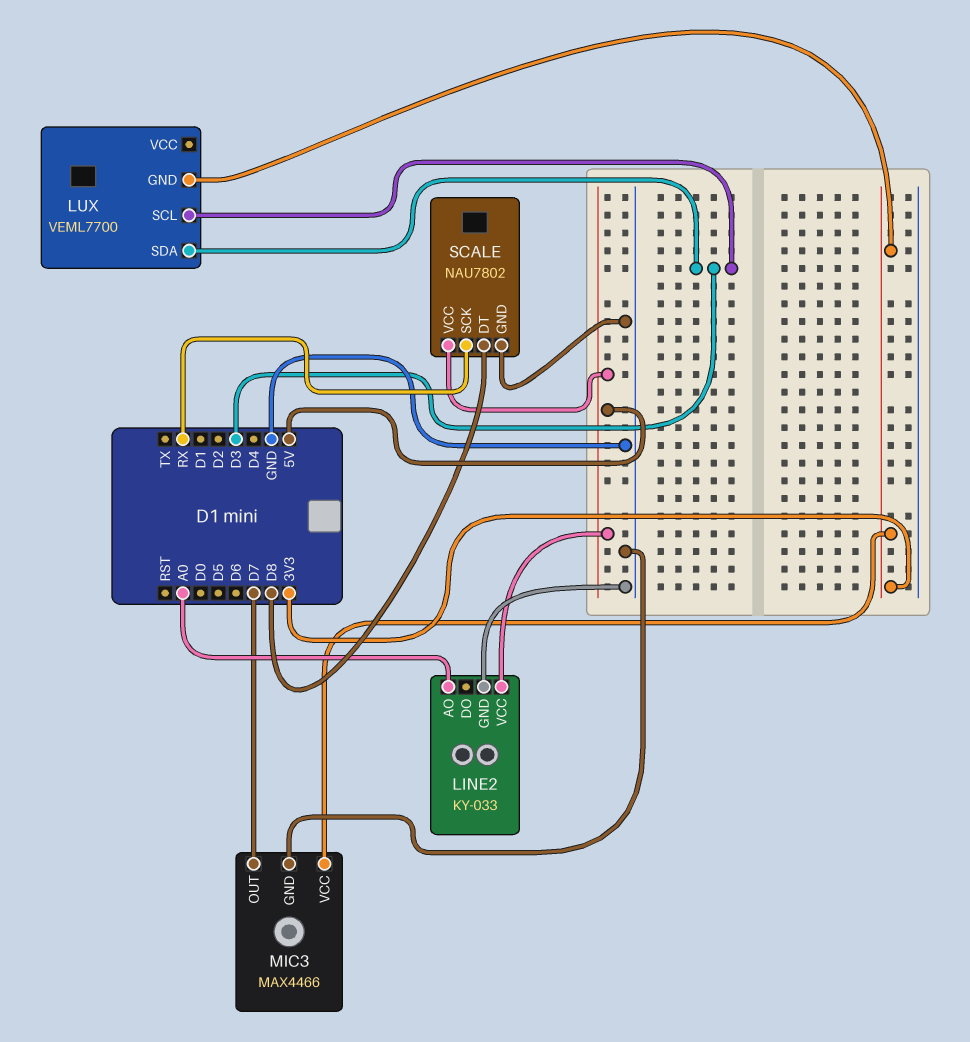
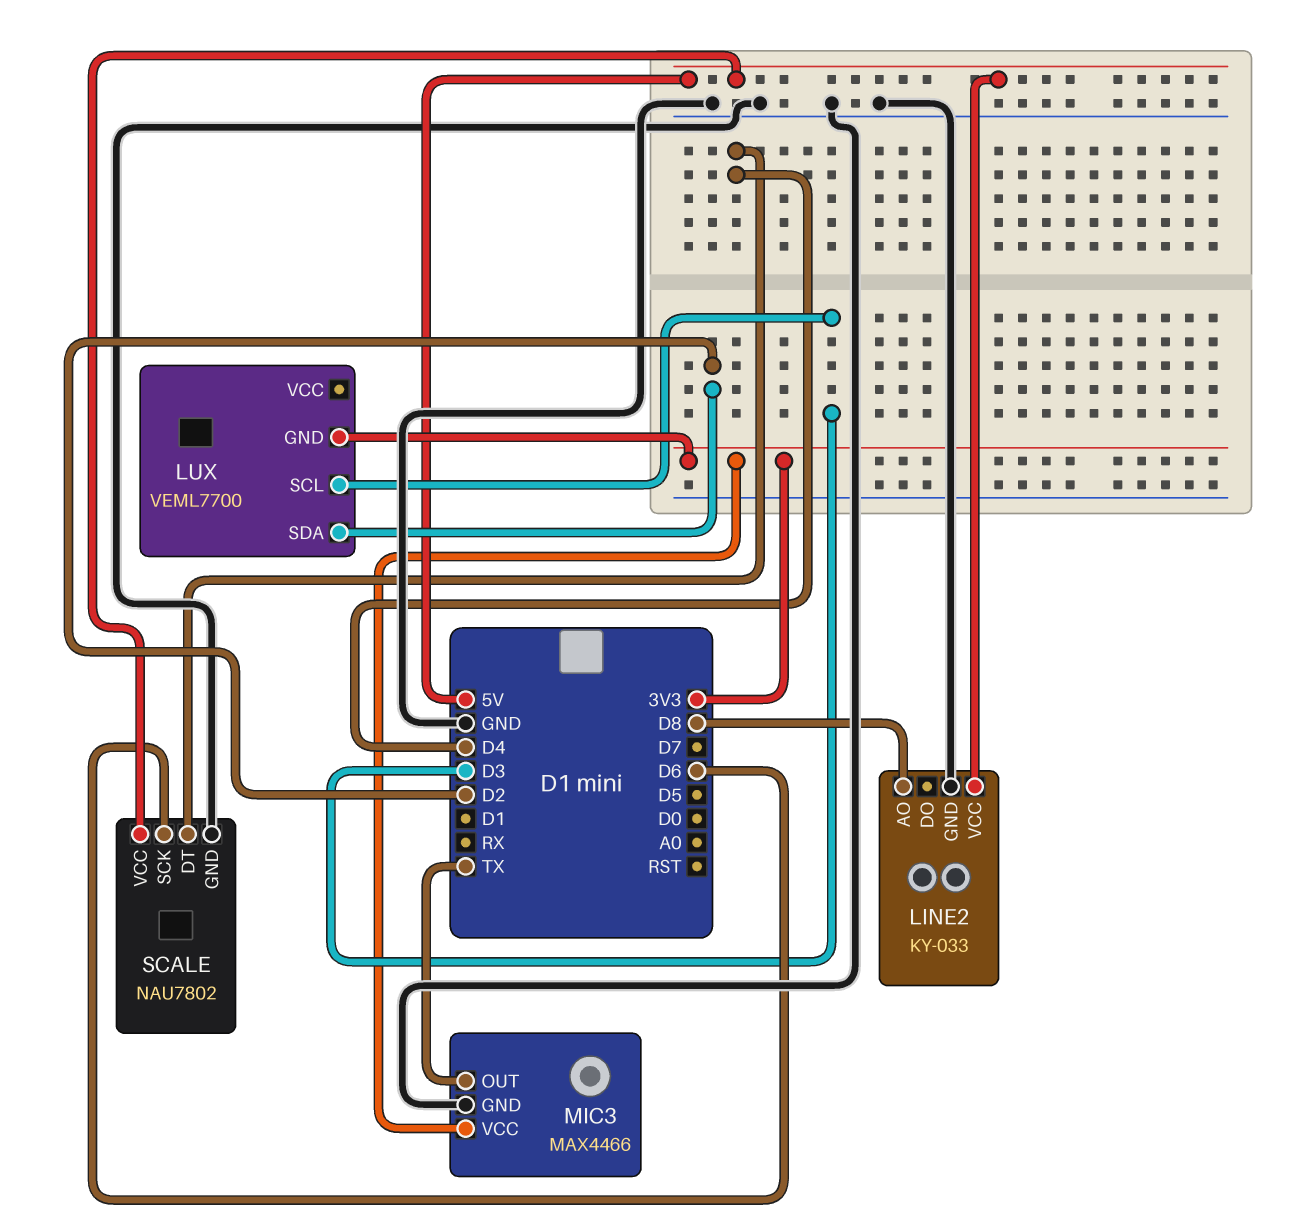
LINE2 pin AO: A0 -> D8
LUX pin SDA: D3 -> D2
MIC3 pin OUT: D7 -> TX
SCALE pin DT: D8 -> D4
SCALE pin SCK: RX -> D6

